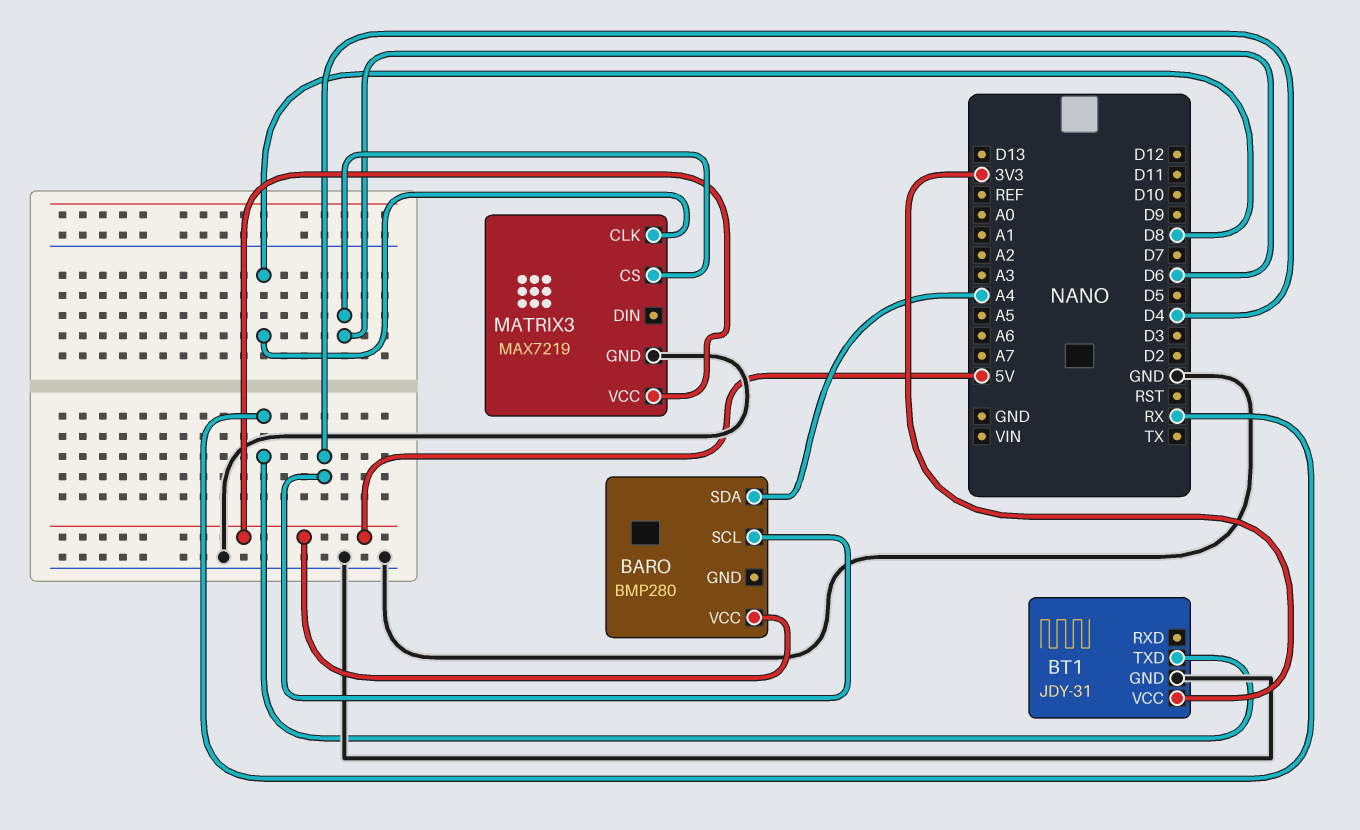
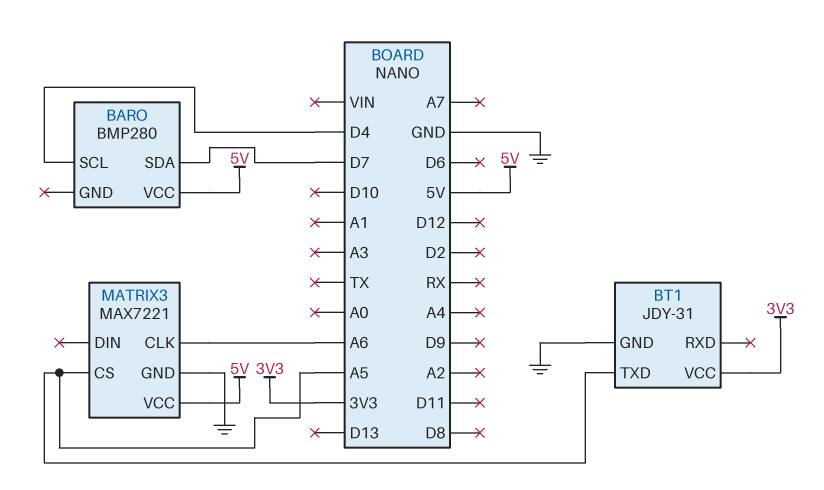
BARO pin SDA: A4 -> D7
BT1 pin TXD: RX -> A5
MATRIX3: MAX7219 -> MAX7221
MATRIX3 pin CLK: D8 -> A6
MATRIX3 pin CS: D6 -> A5

